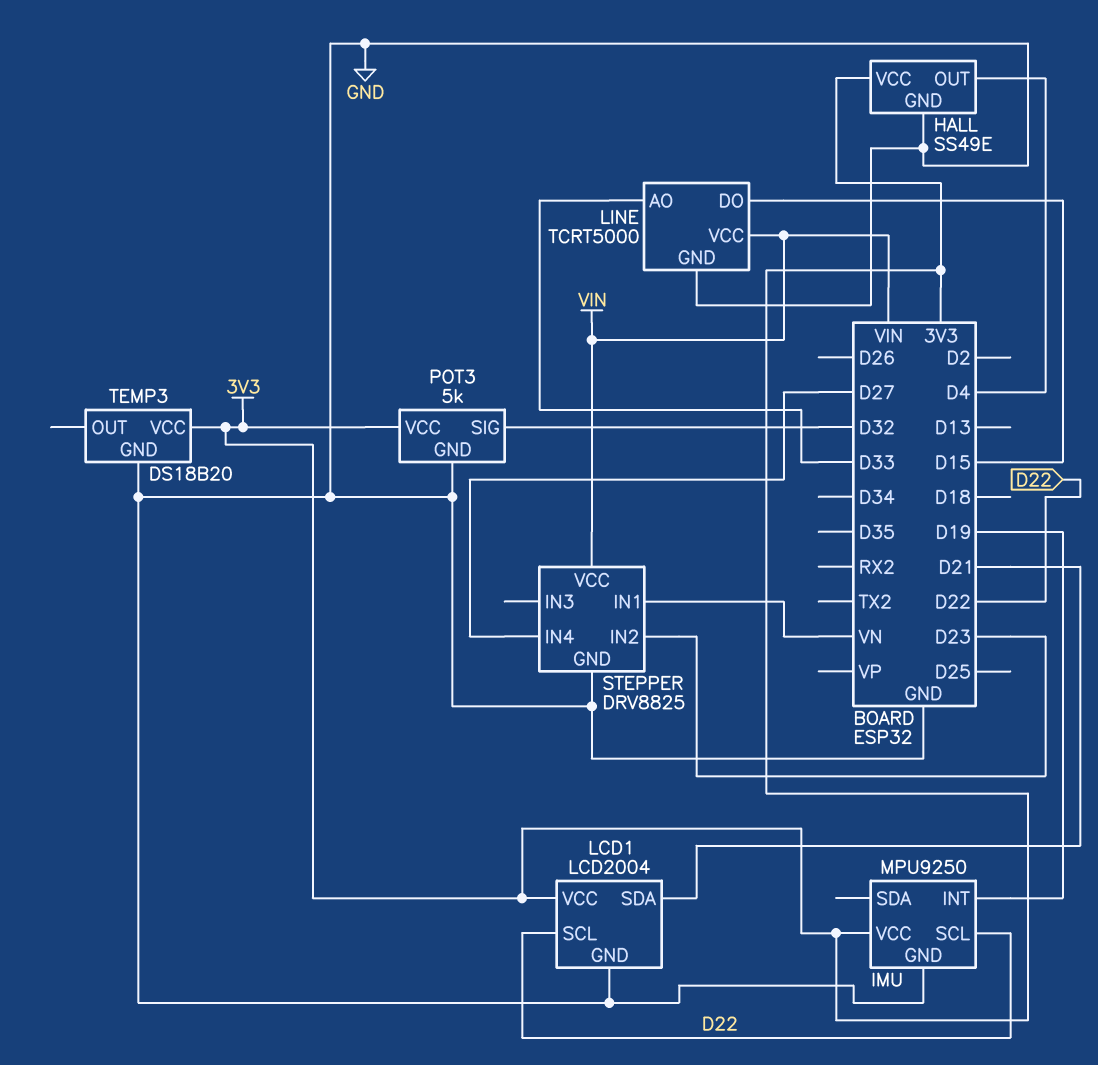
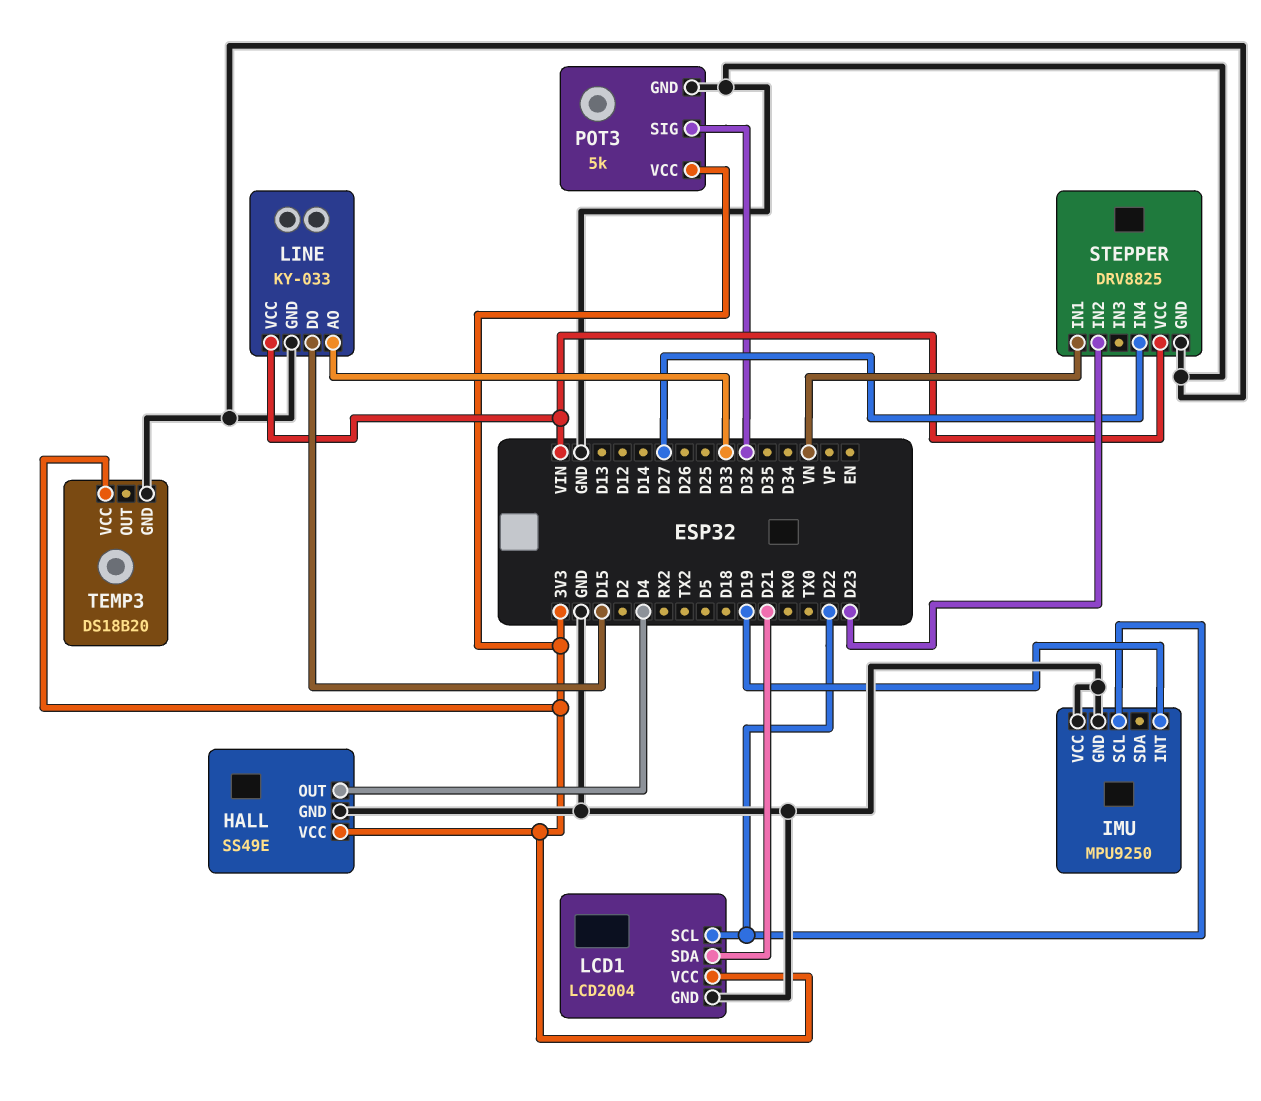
IMU pin VCC: 3V3 -> GND
LINE: TCRT5000 -> KY-033

